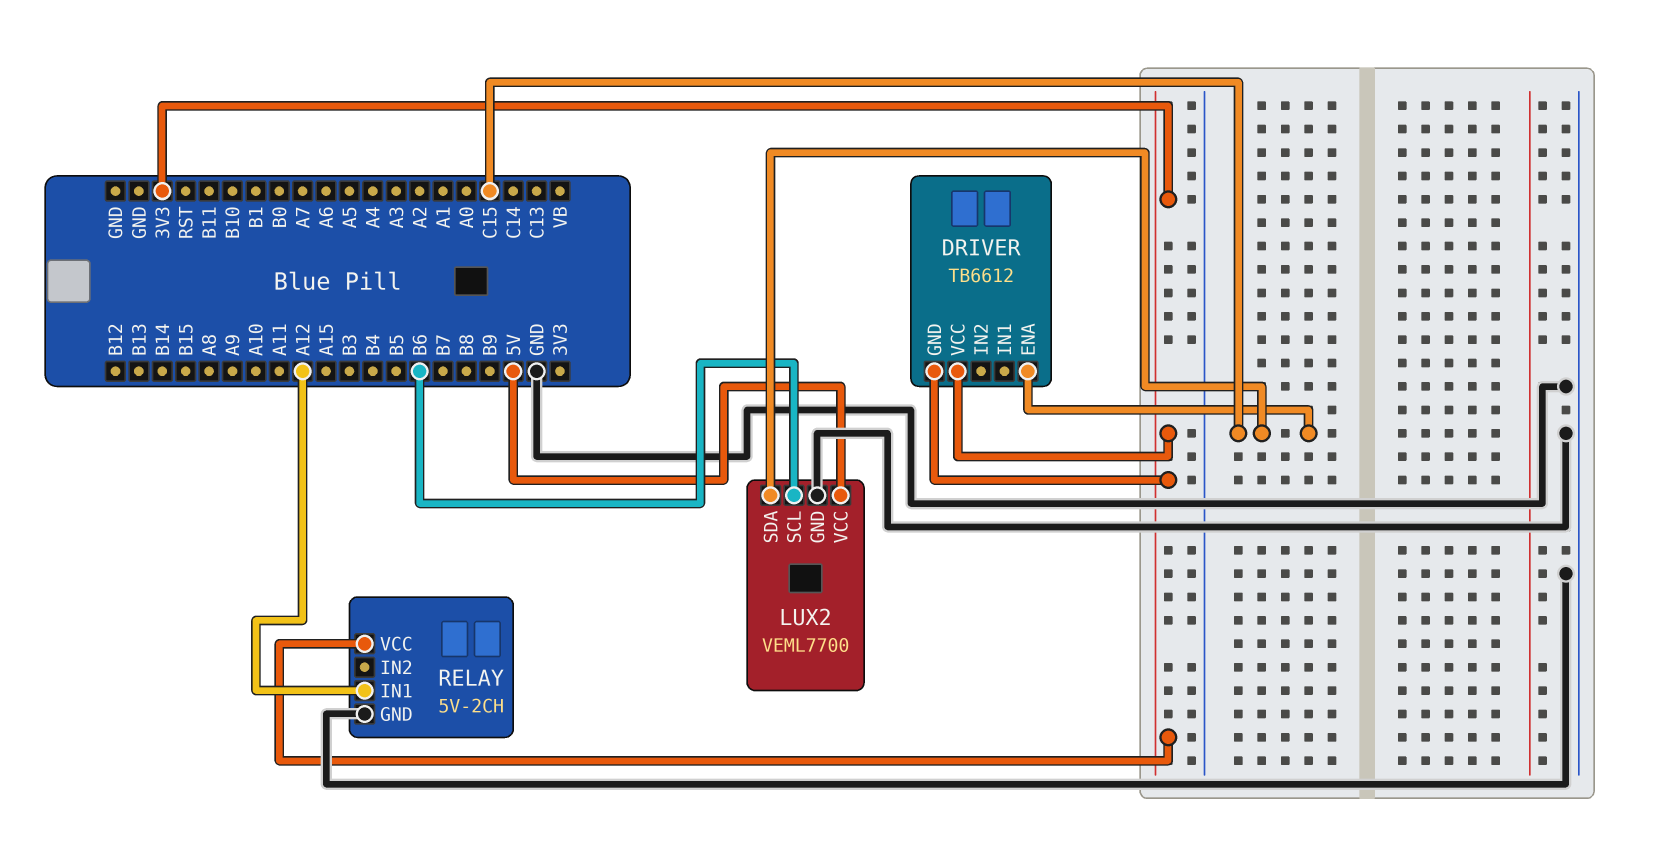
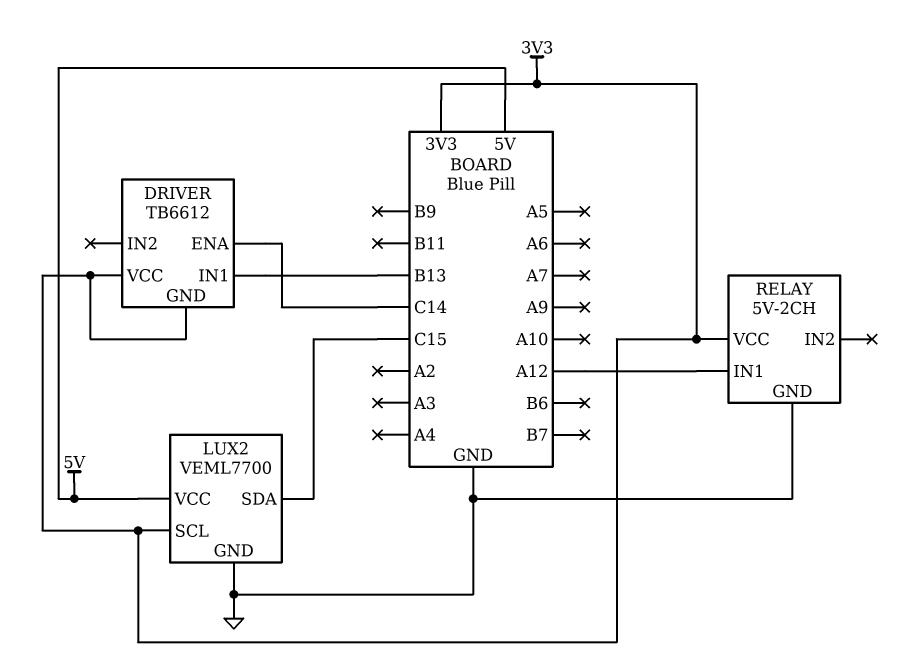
DRIVER pin ENA: C15 -> C14
DRIVER pin IN1: none -> B13
LUX2 pin SCL: B6 -> 3V3

